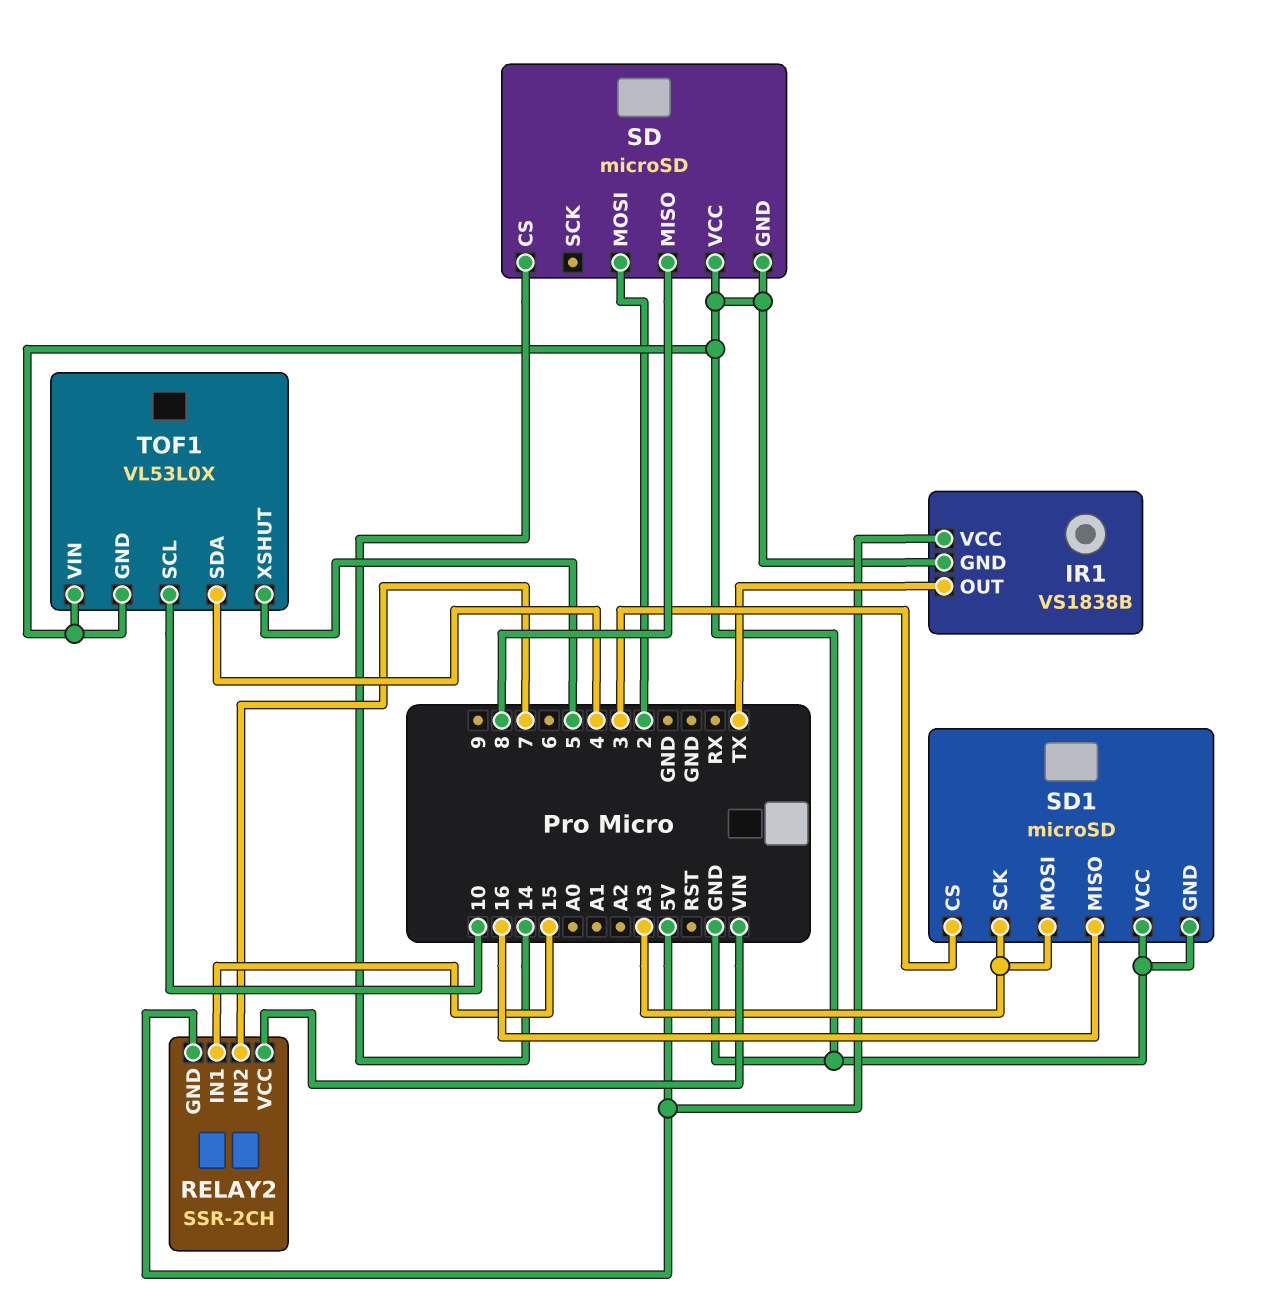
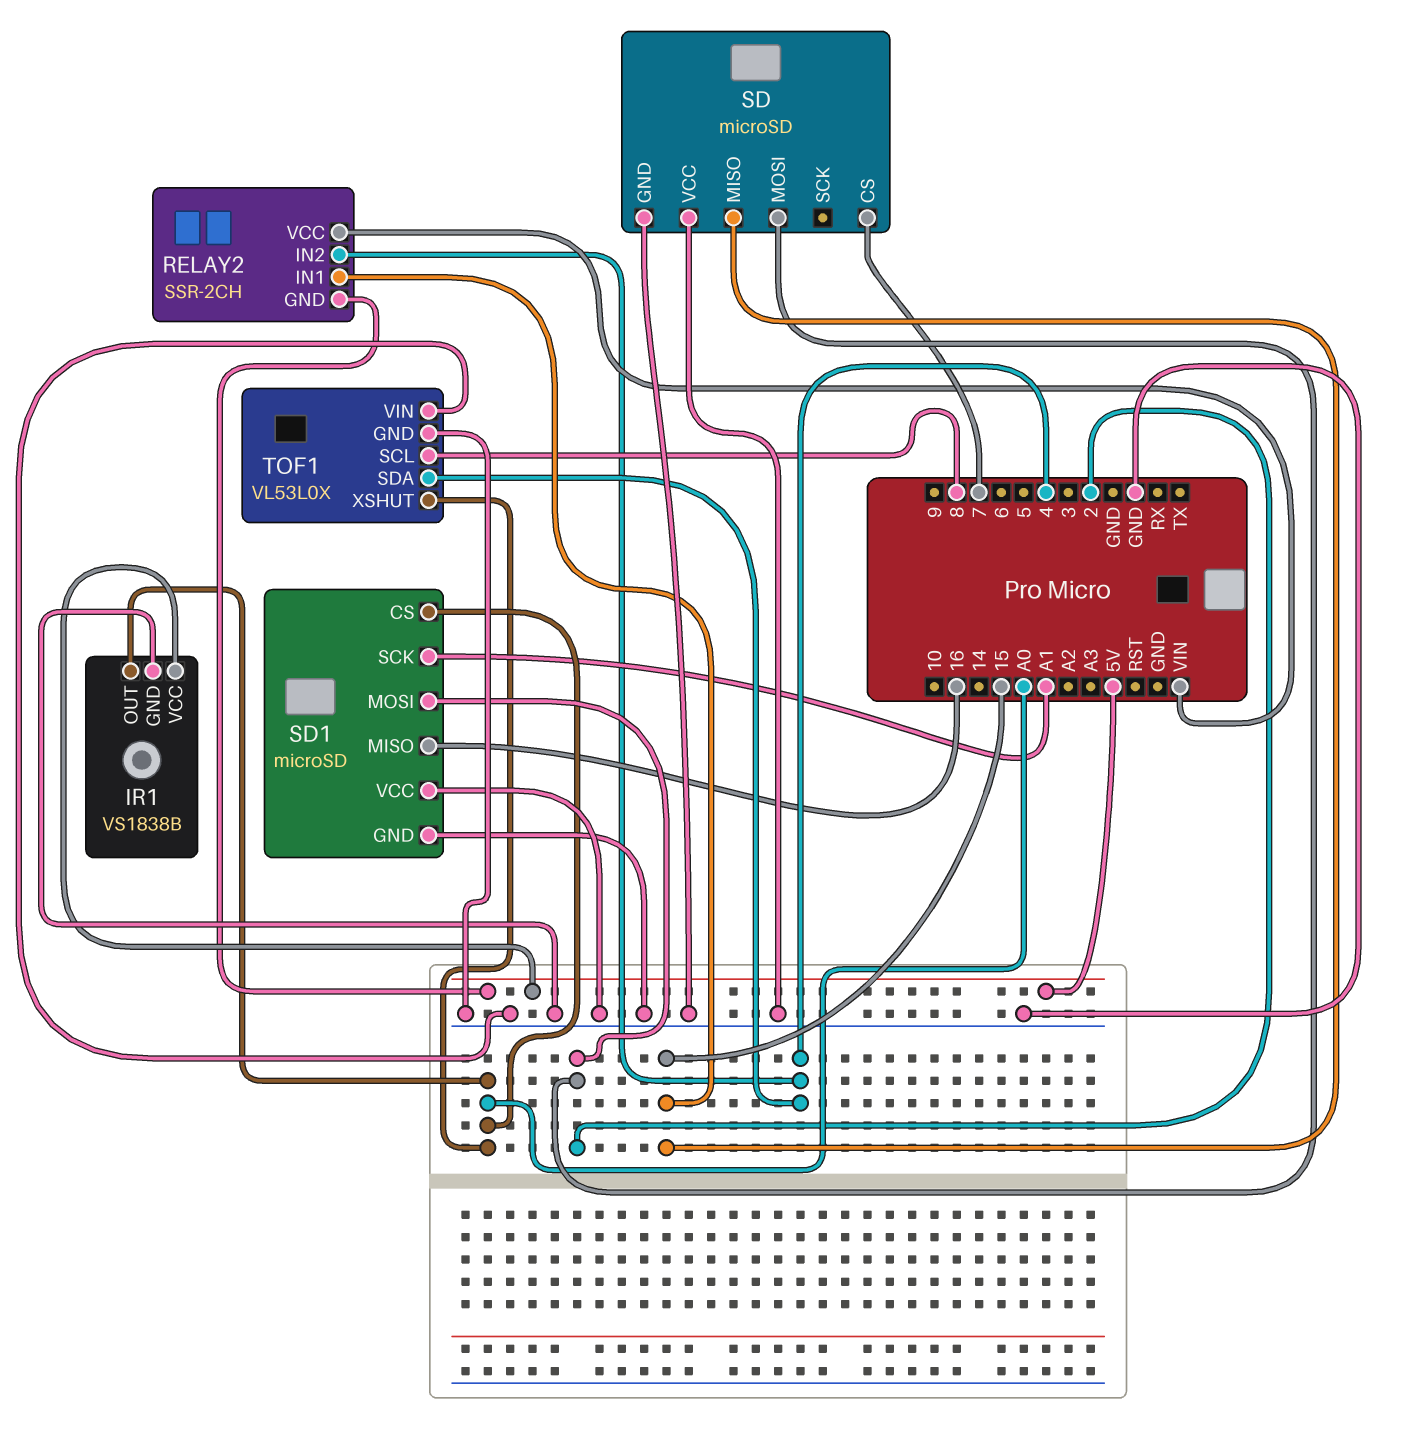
IR1 pin OUT: TX -> A0
RELAY2 pin IN2: 7 -> 4
SD pin CS: 14 -> 7
SD pin MISO: 8 -> 15
SD1 pin CS: 3 -> A0
SD1 pin MOSI: A3 -> 2
SD1 pin SCK: A3 -> A1
TOF1 pin SCL: 10 -> 8
TOF1 pin XSHUT: 5 -> A0

